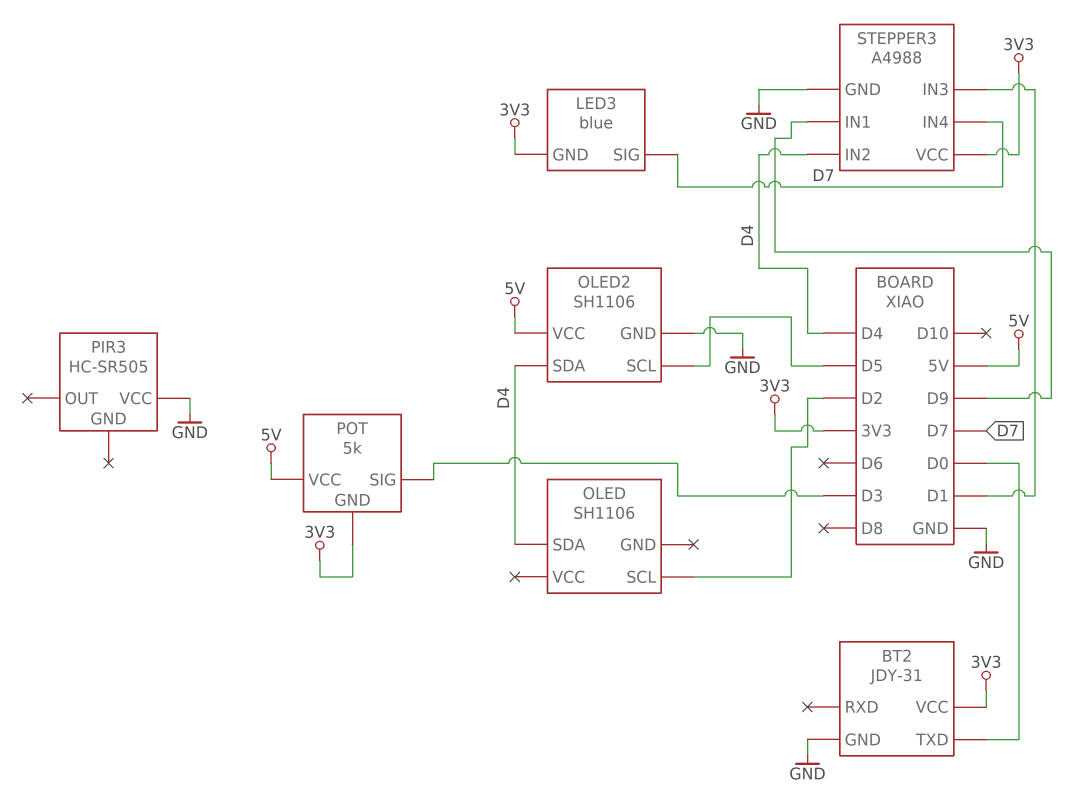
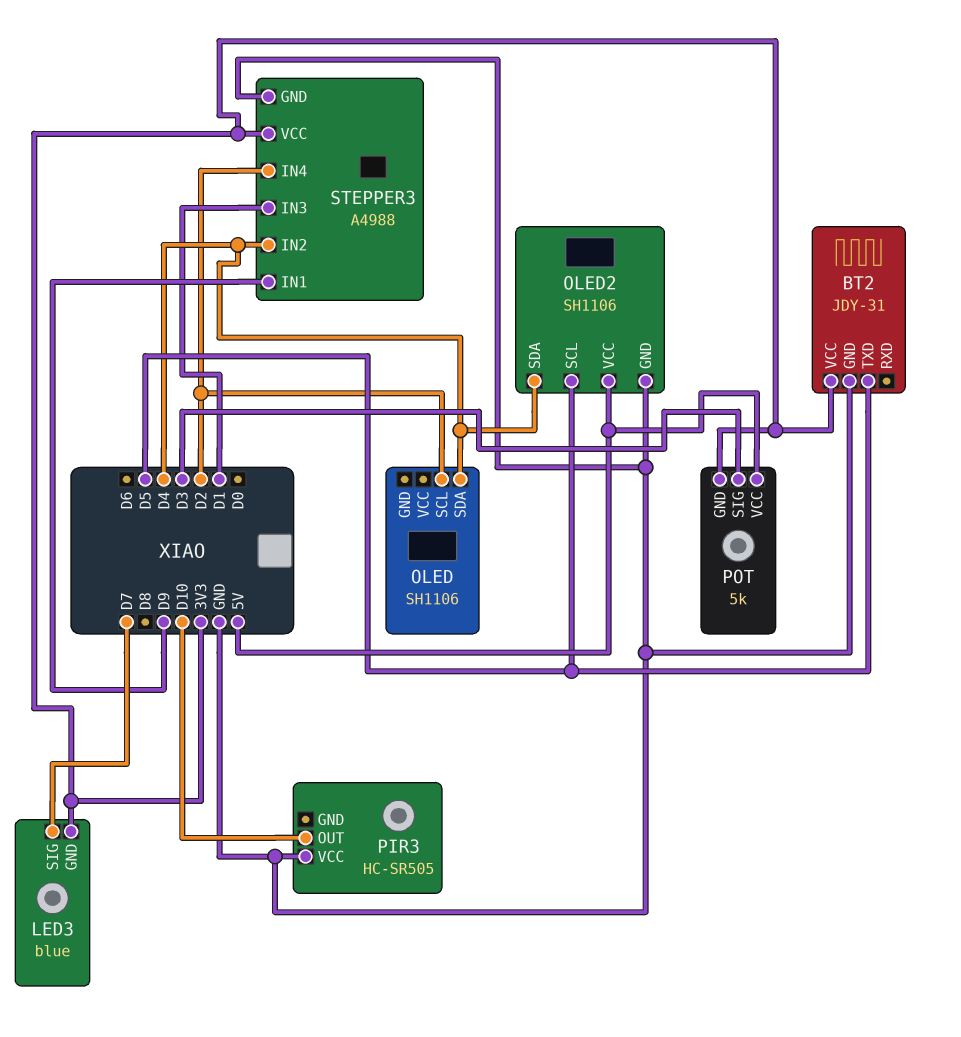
BT2 pin TXD: D0 -> D5
PIR3 pin OUT: none -> D10
STEPPER3 pin IN4: D7 -> D2

